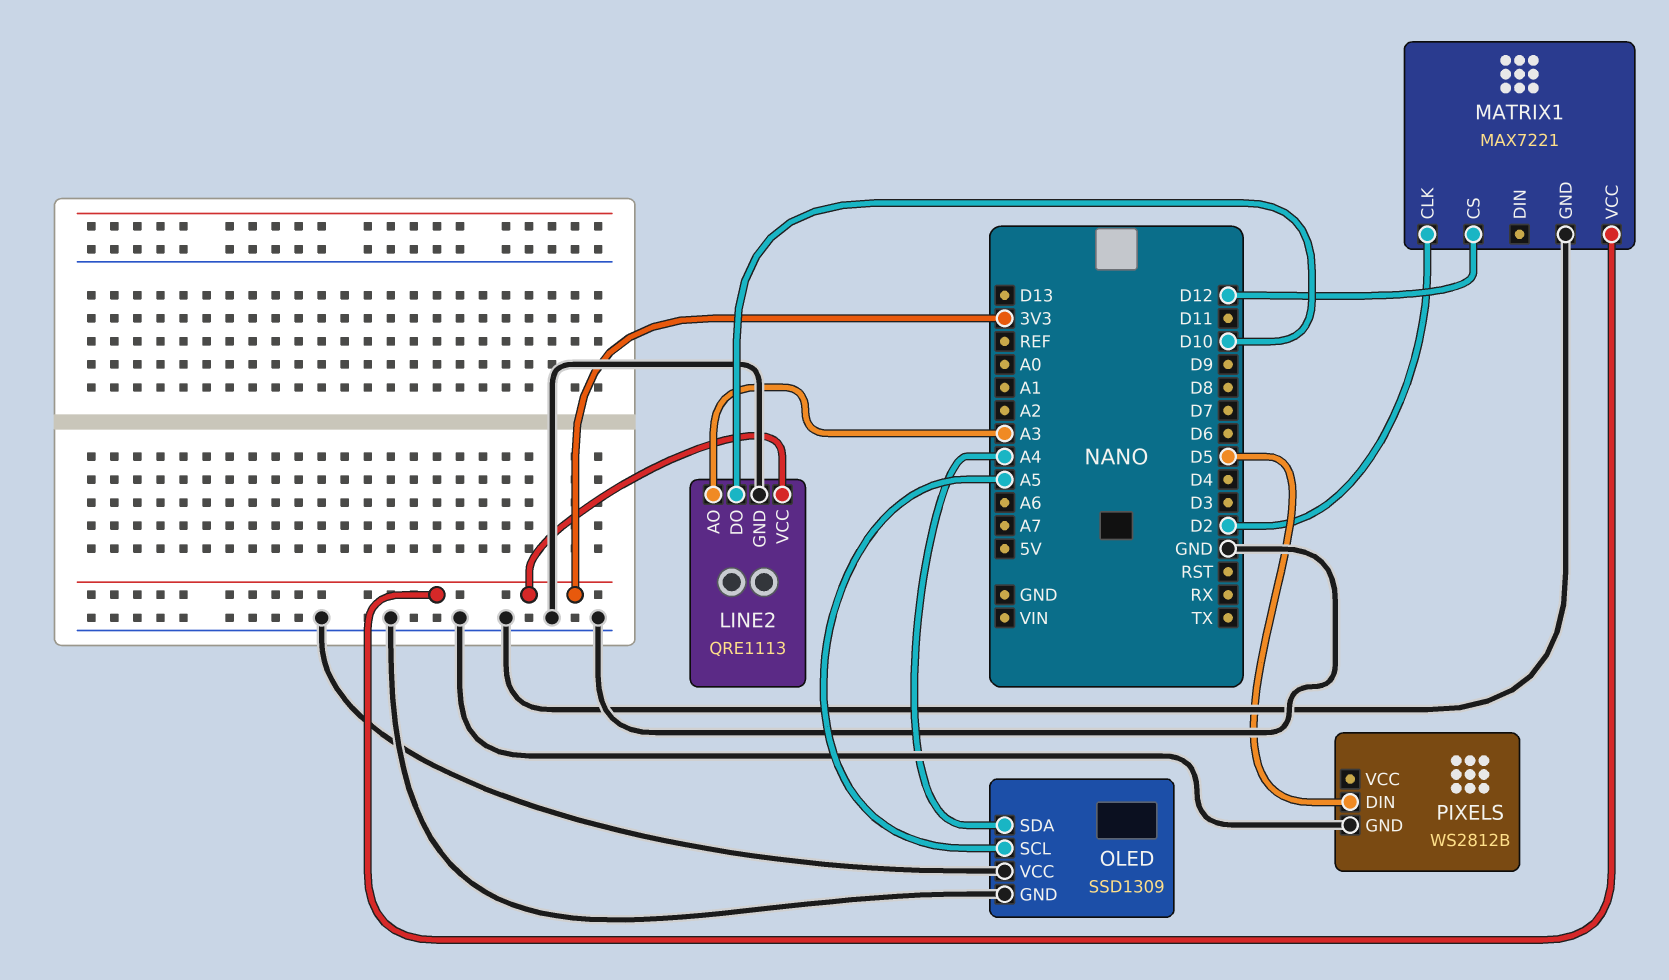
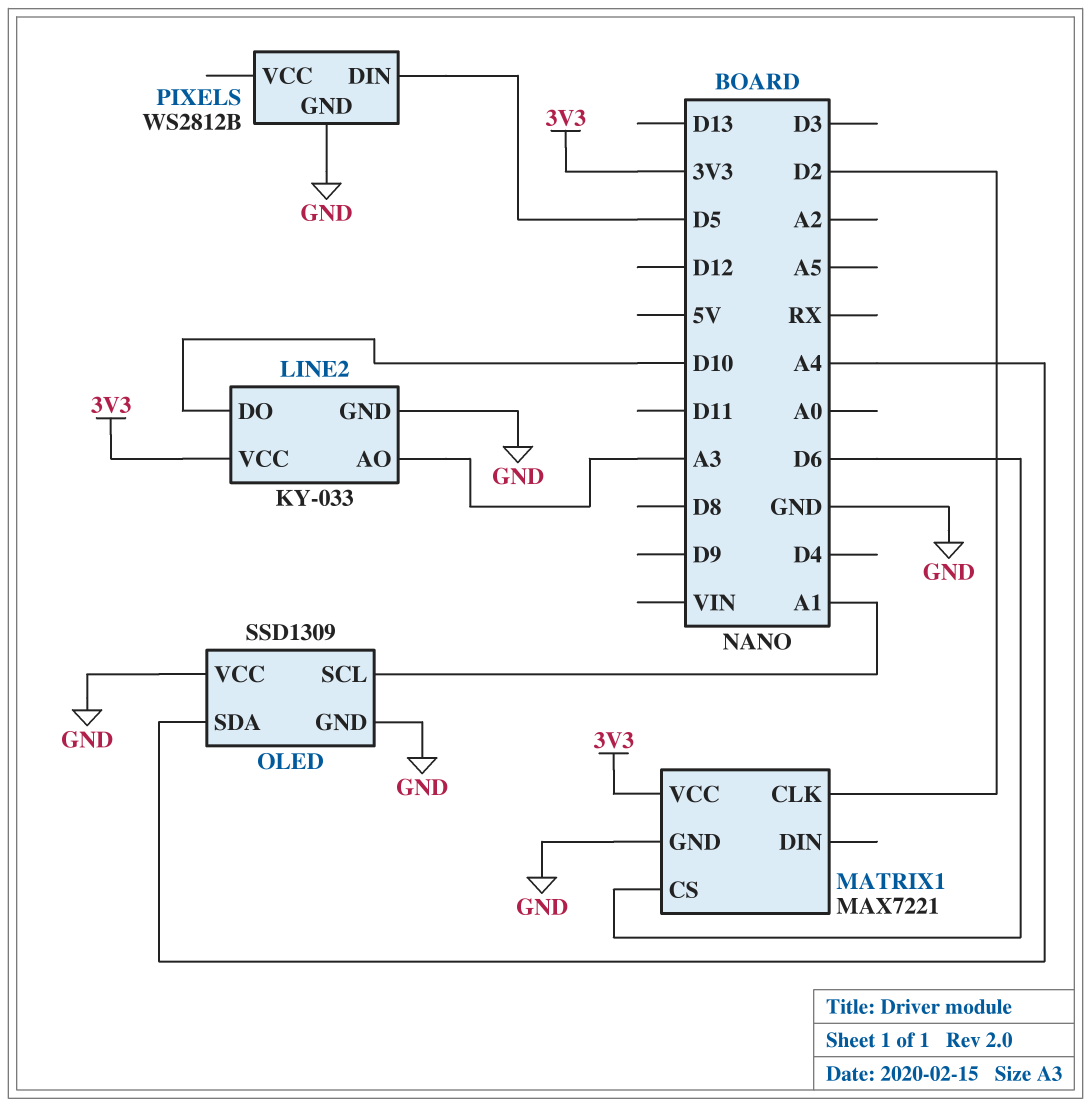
LINE2: QRE1113 -> KY-033
MATRIX1 pin CS: D12 -> D6
OLED pin SCL: A5 -> A1

